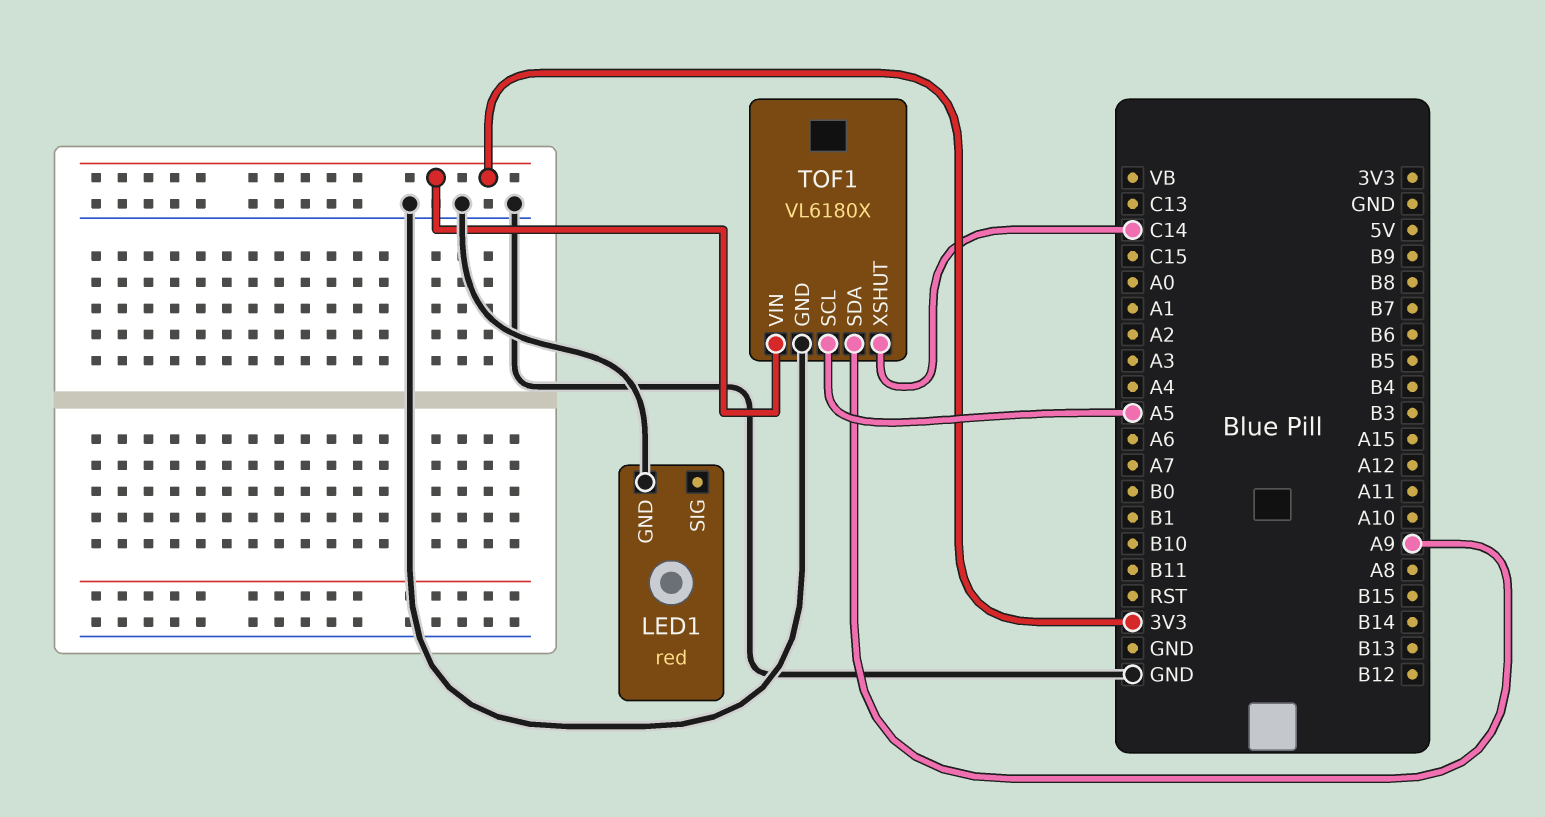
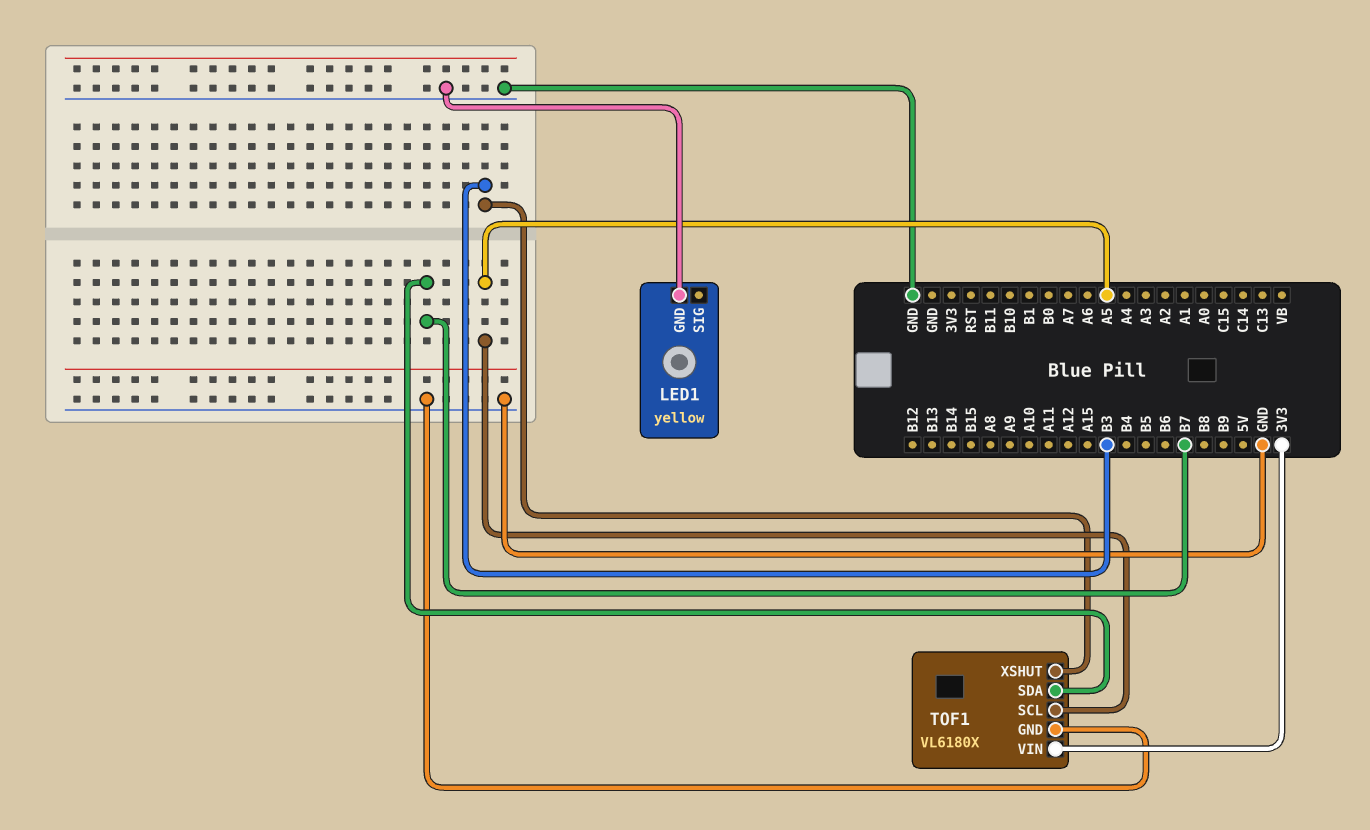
LED1: red -> yellow
TOF1 pin SDA: A9 -> B7
TOF1 pin XSHUT: C14 -> B3

